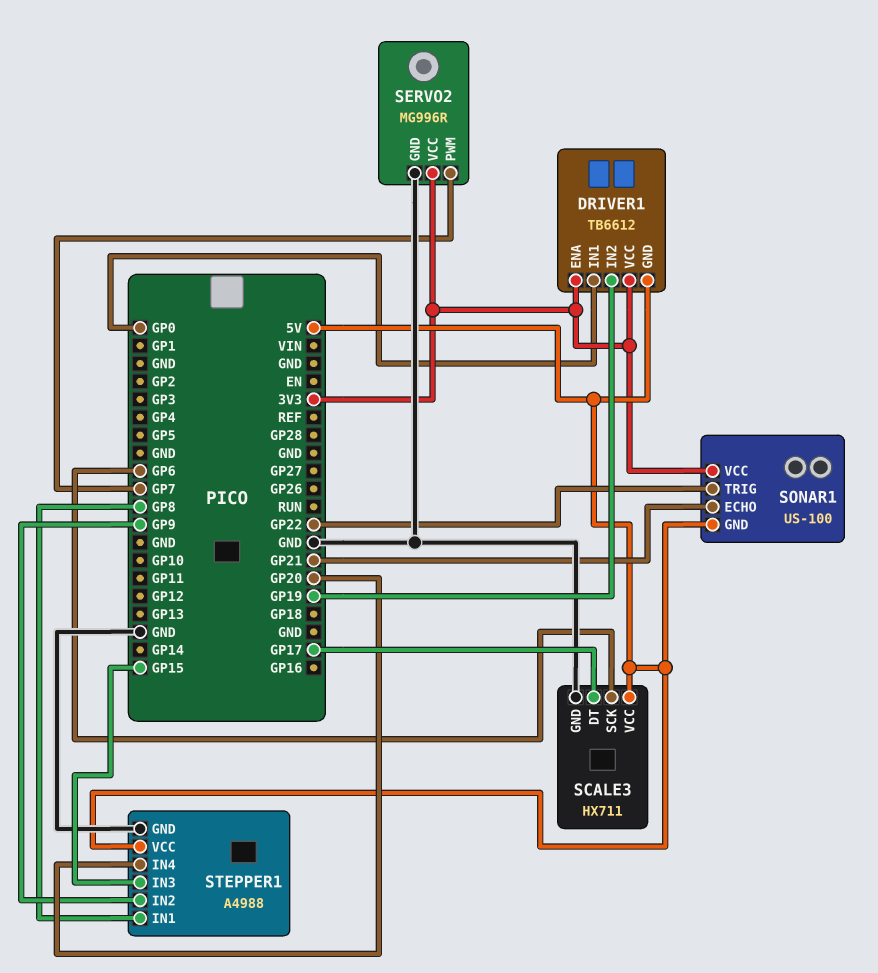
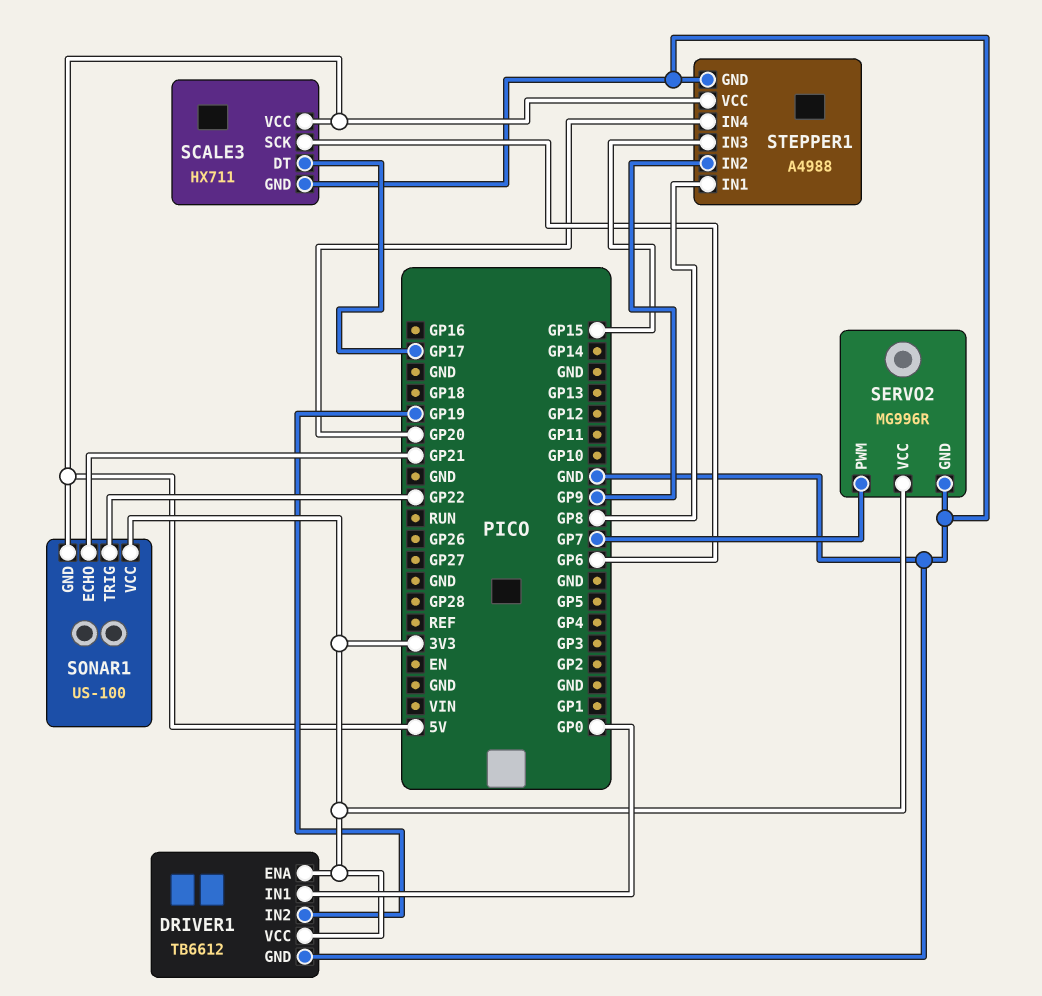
DRIVER1 pin GND: 5V -> GND

